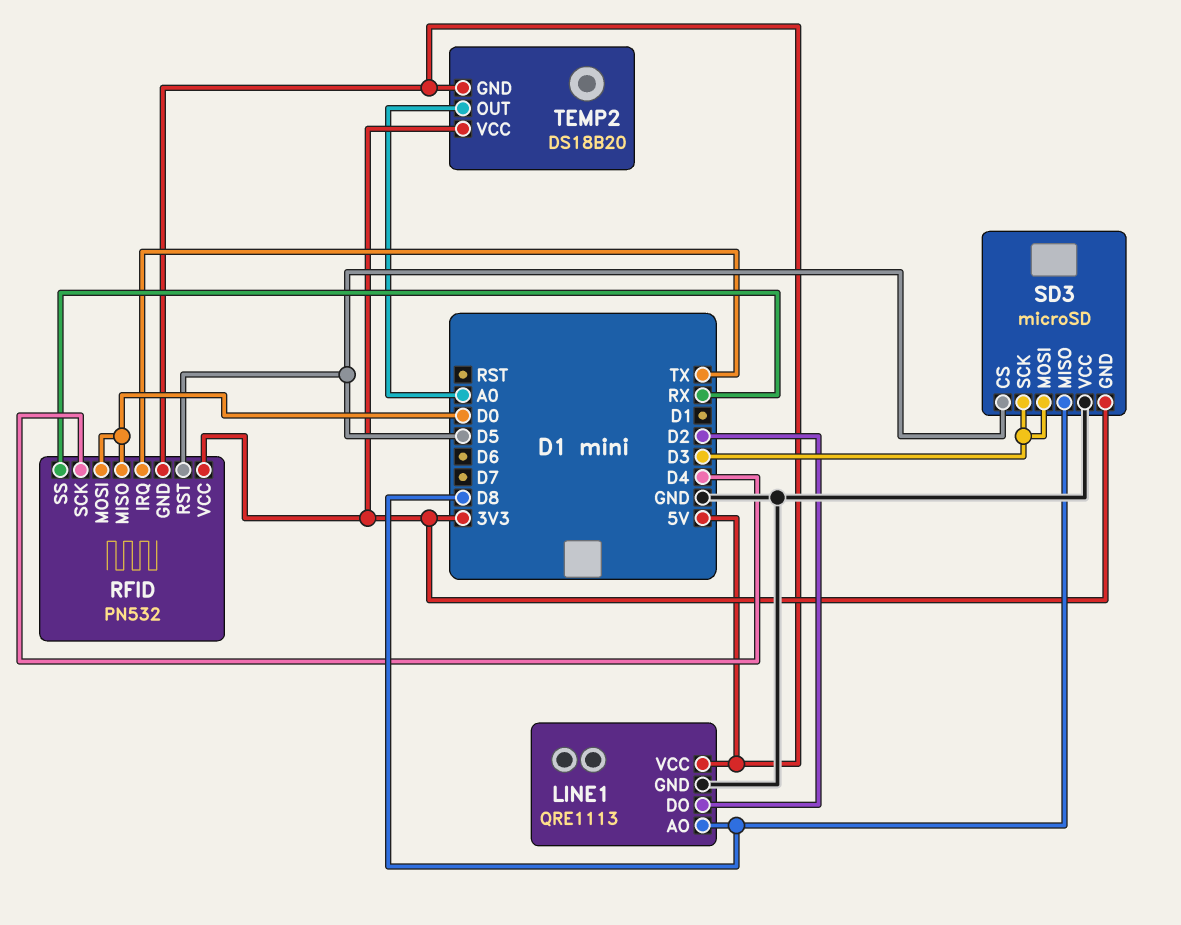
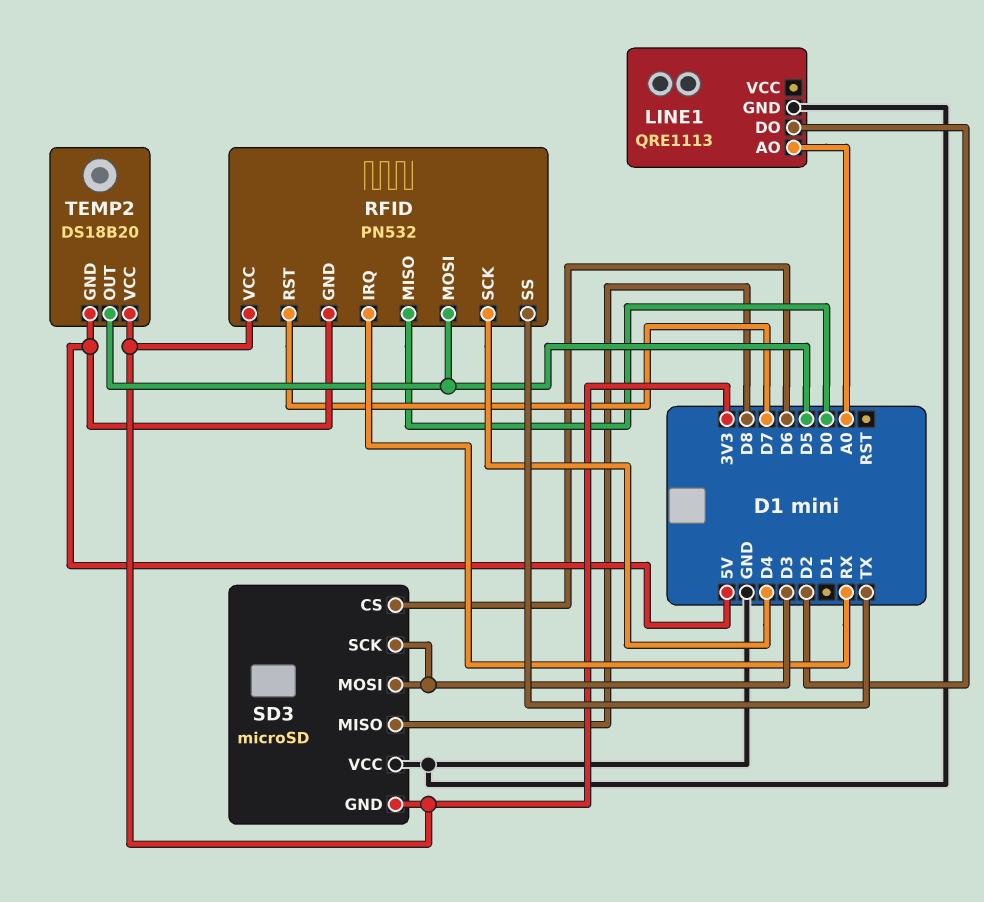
LINE1 pin AO: D8 -> A0
LINE1 pin VCC: 5V -> none
RFID pin IRQ: TX -> RX
RFID pin MOSI: D0 -> D5
RFID pin RST: D5 -> D7
RFID pin SS: RX -> TX
SD3 pin CS: D5 -> D6
TEMP2 pin OUT: A0 -> D5

